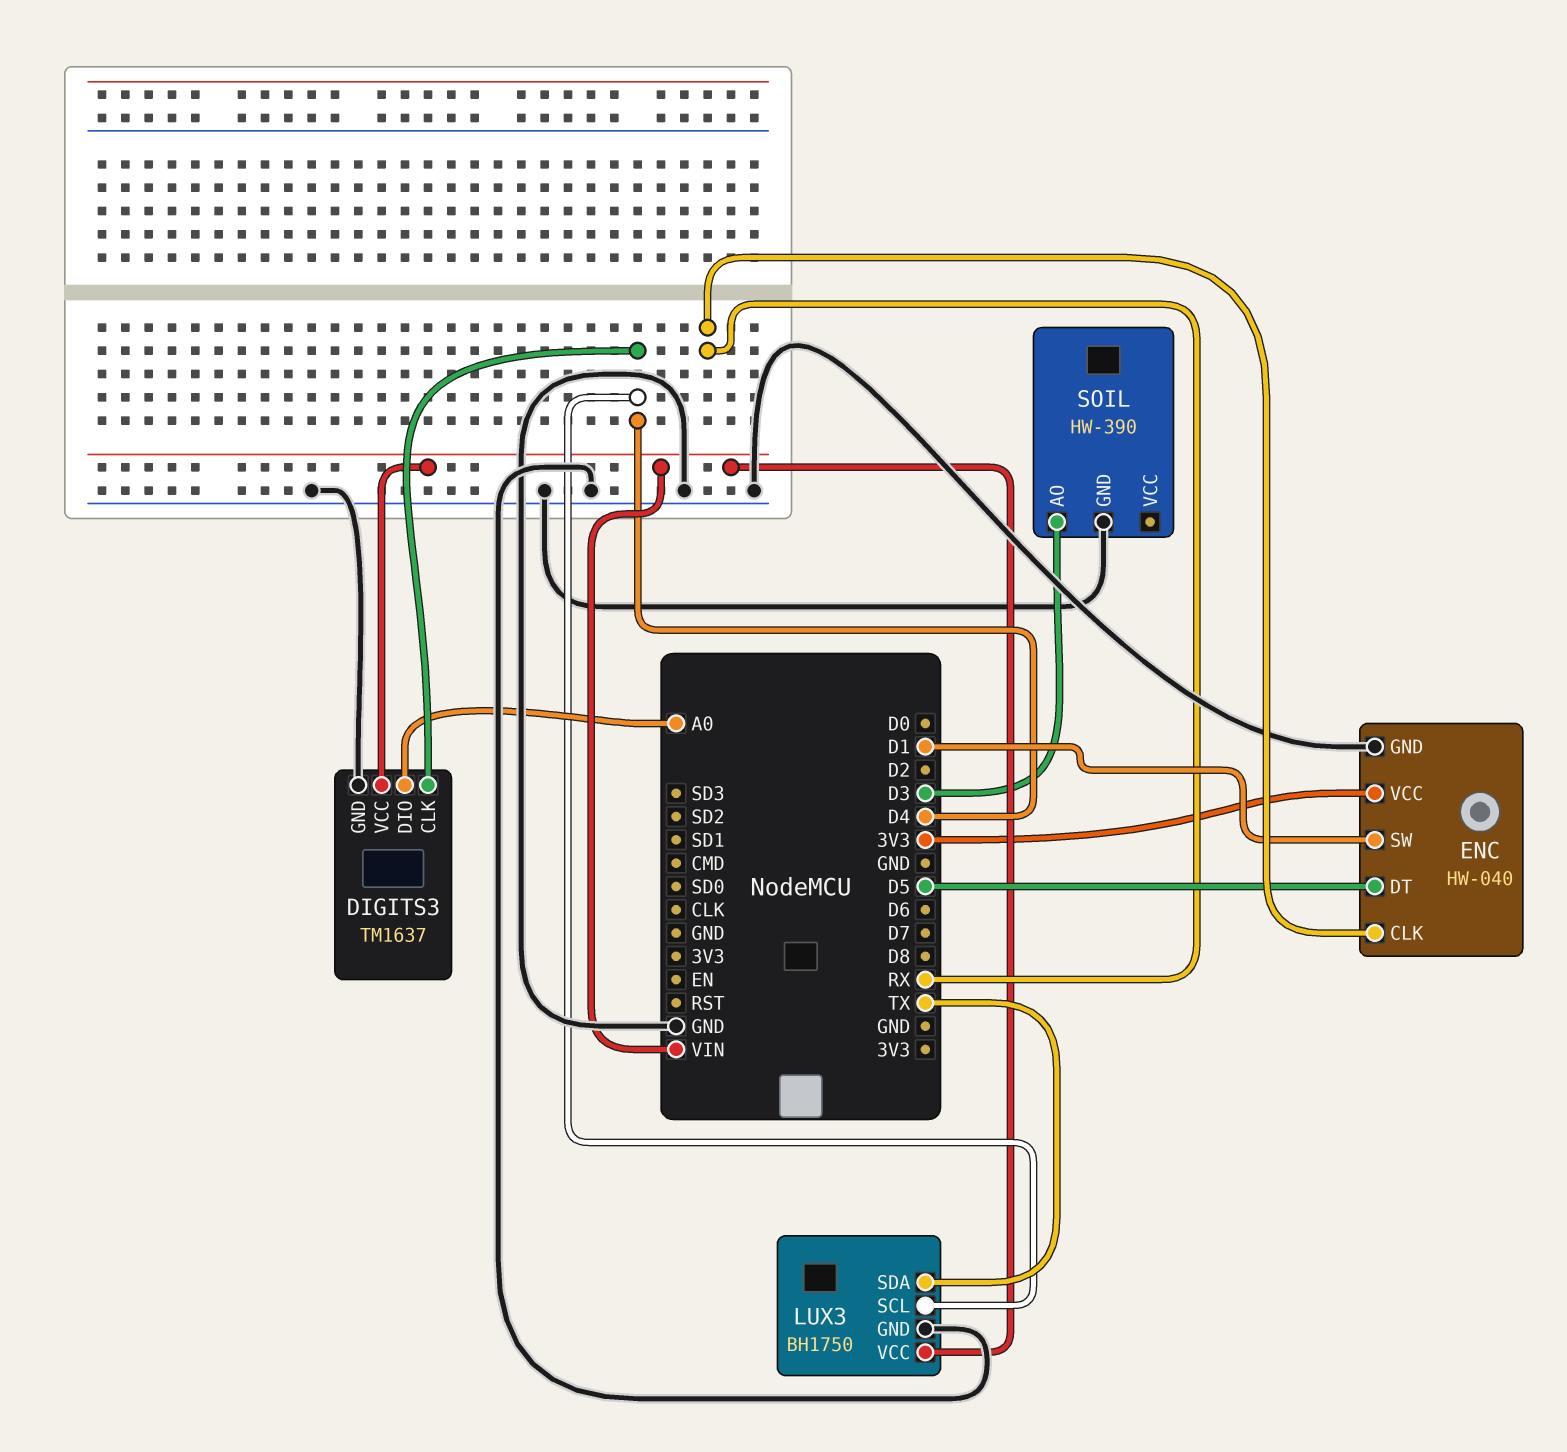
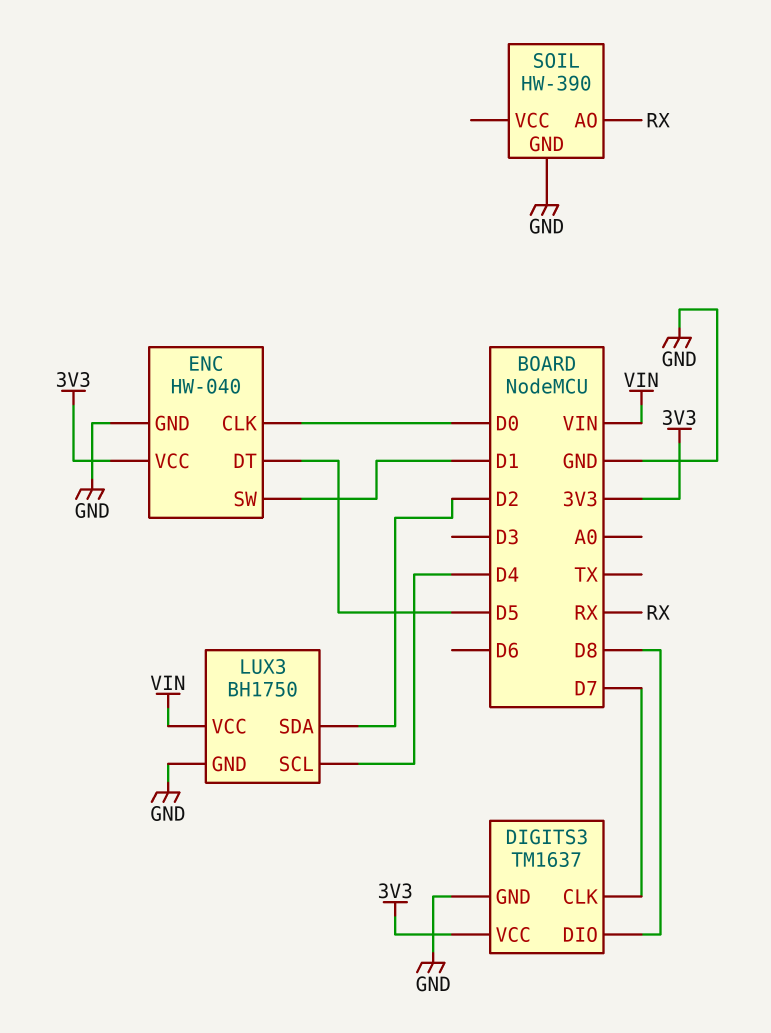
DIGITS3 pin CLK: D4 -> D7
DIGITS3 pin DIO: A0 -> D8
DIGITS3 pin VCC: VIN -> 3V3
ENC pin CLK: RX -> D0
LUX3 pin SDA: TX -> D2
SOIL pin AO: D3 -> RX

